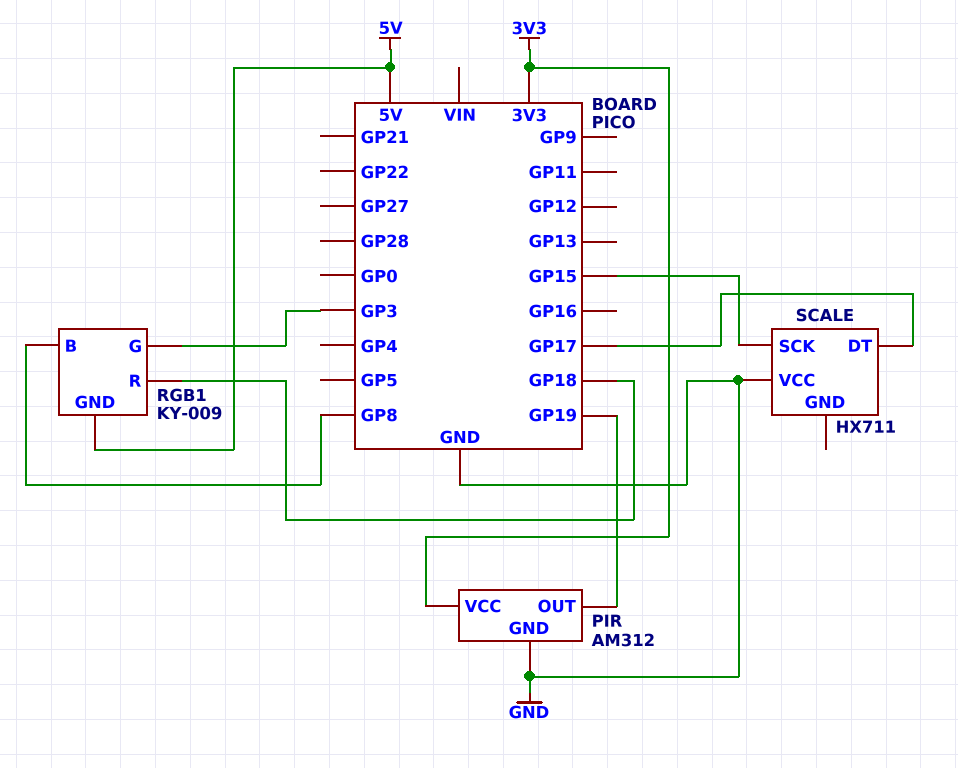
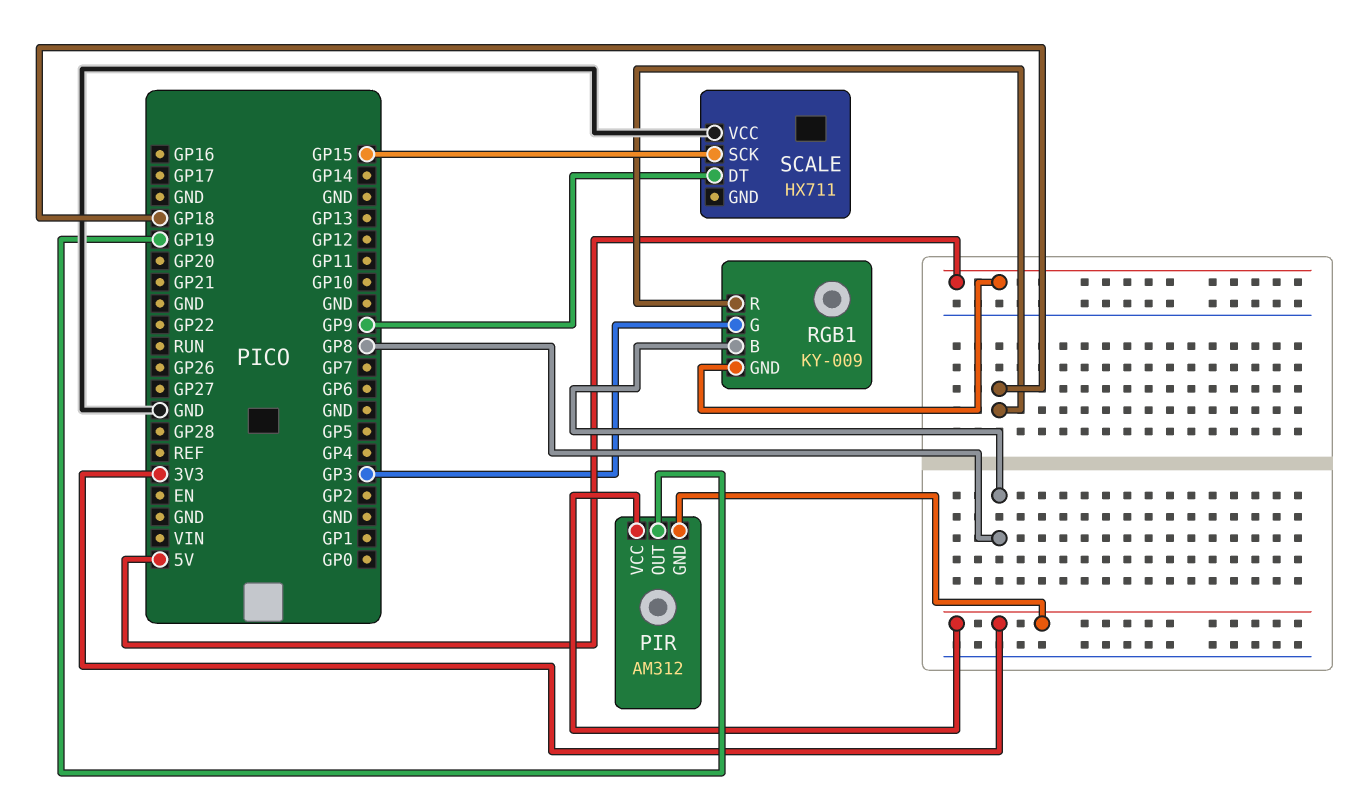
PIR pin GND: GND -> 3V3
SCALE pin DT: GP17 -> GP9

